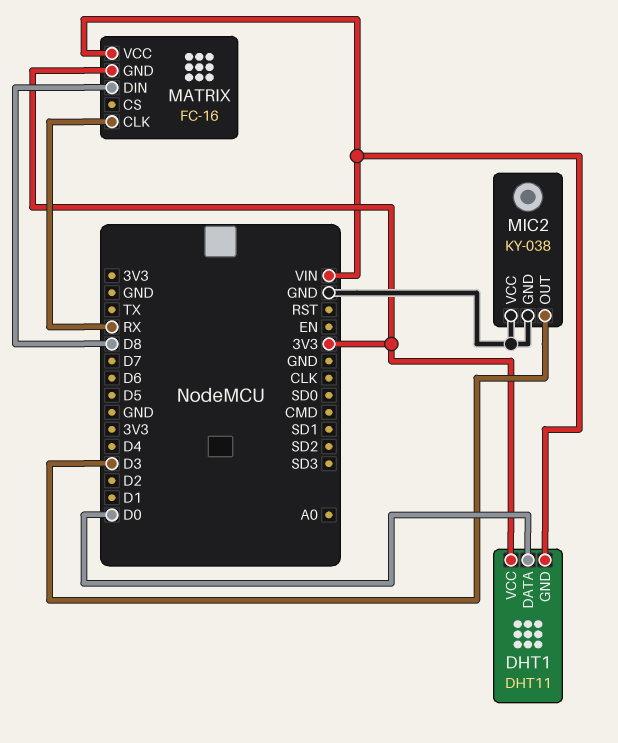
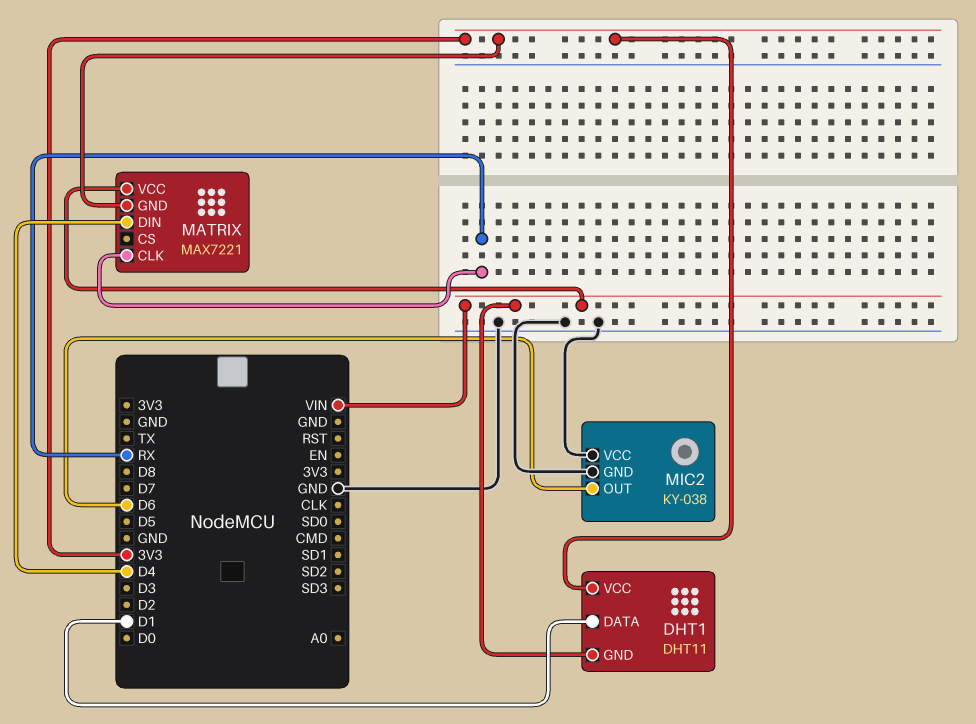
DHT1 pin DATA: D0 -> D1
MATRIX: FC-16 -> MAX7221
MATRIX pin DIN: D8 -> D4
MIC2 pin OUT: D3 -> D6

